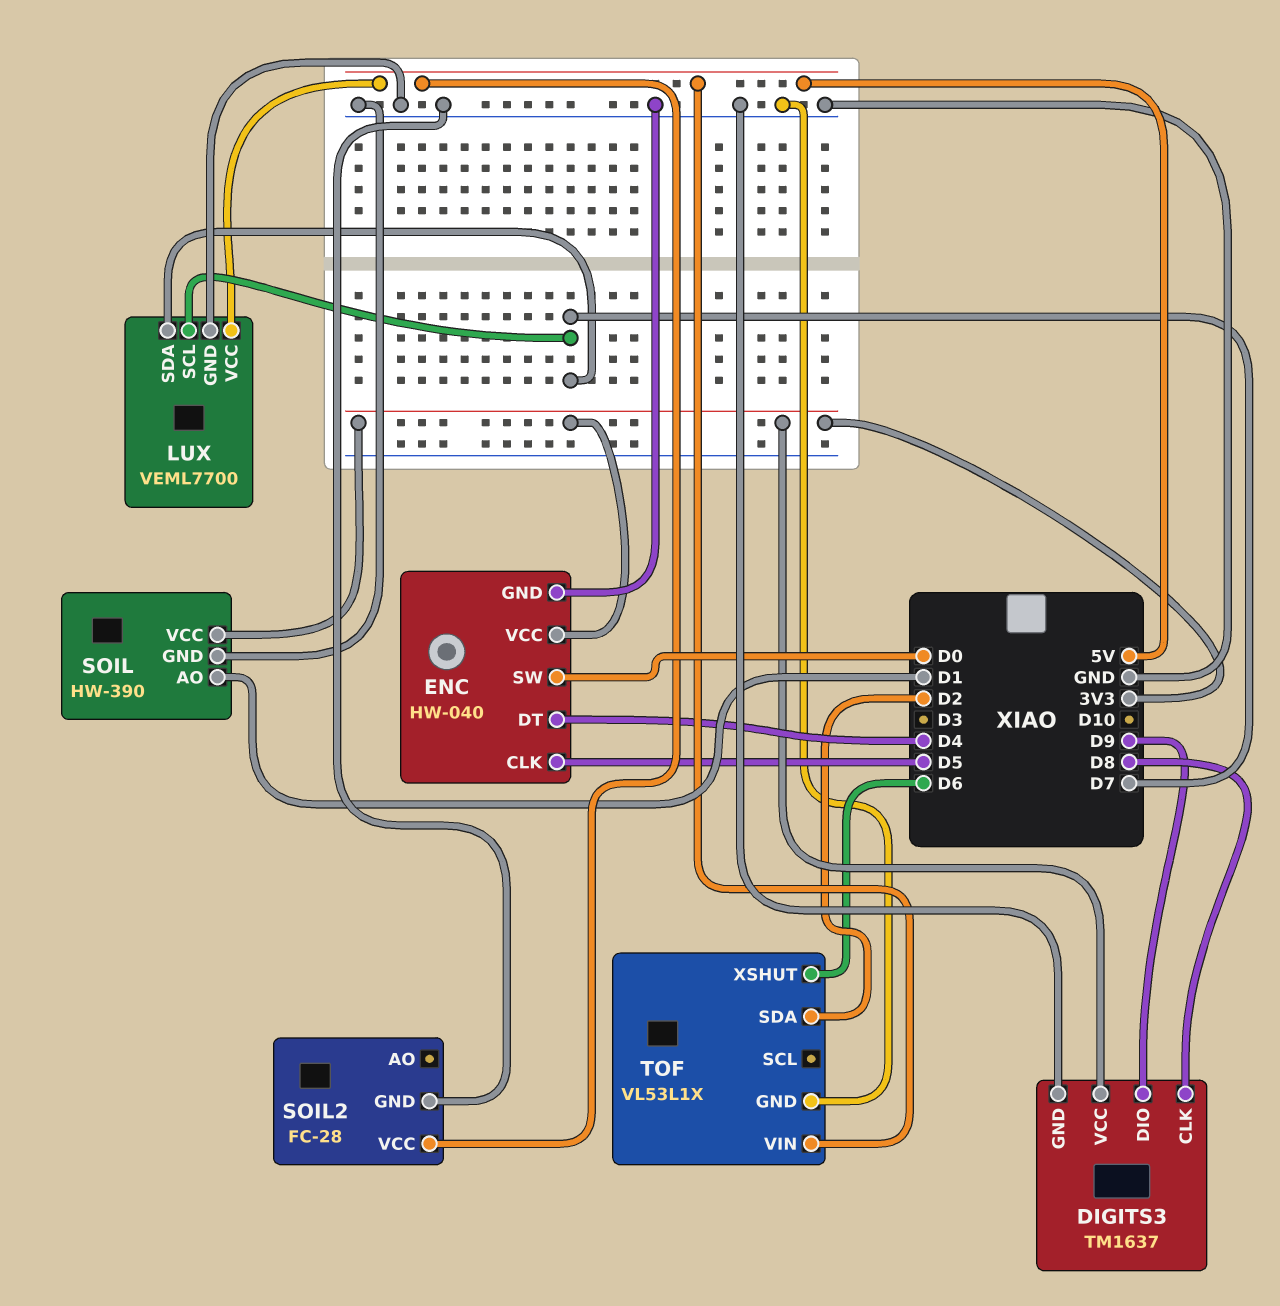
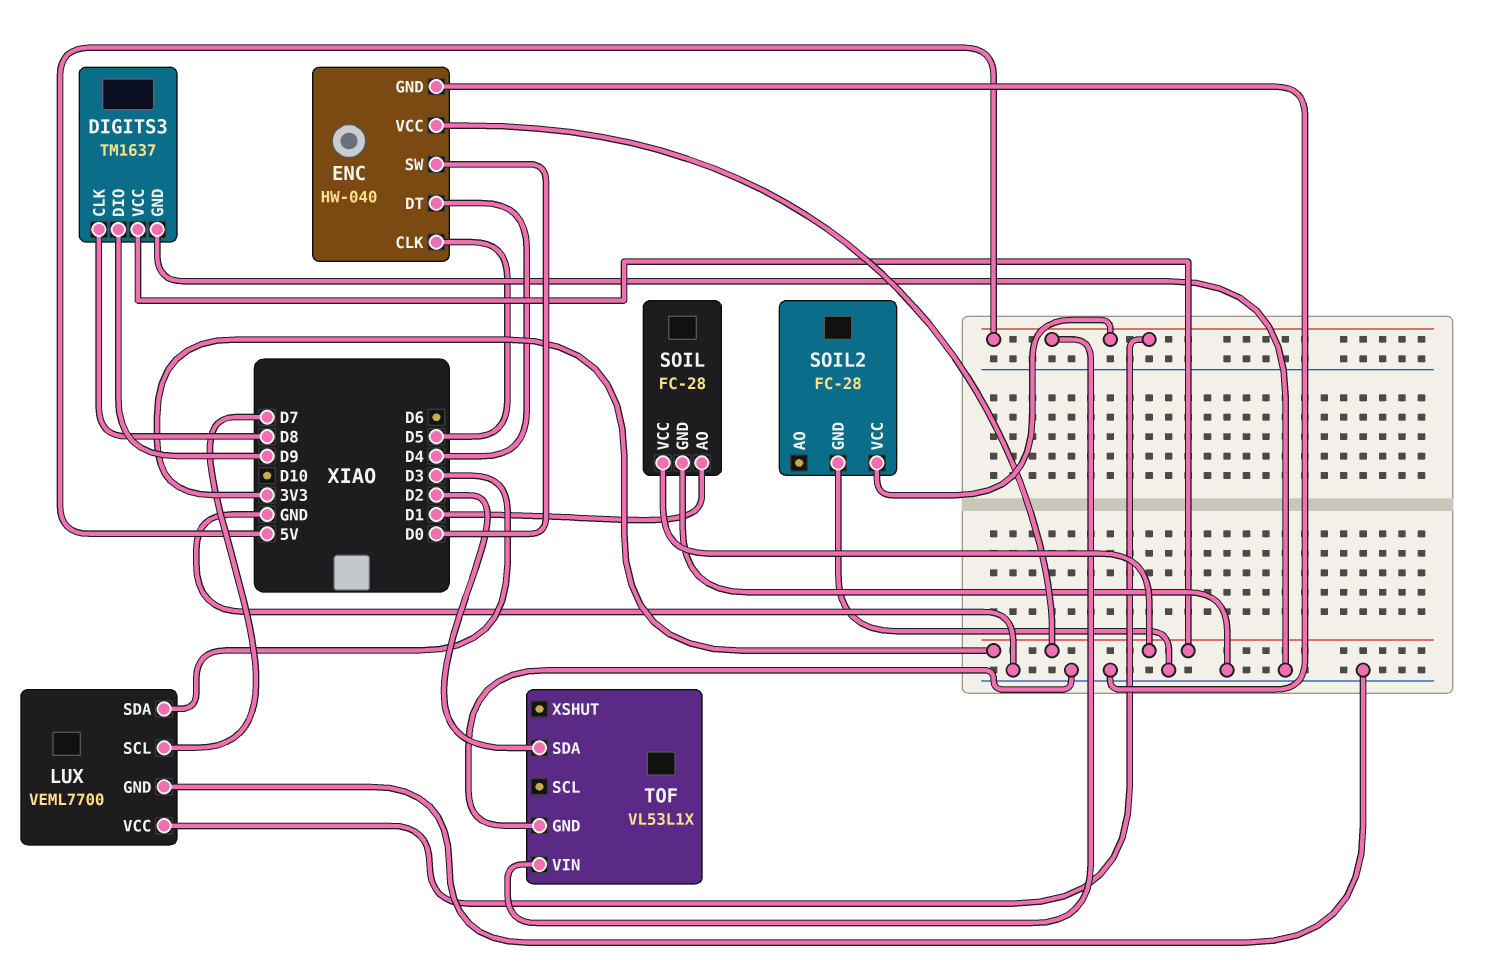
LUX pin SDA: D7 -> D3
SOIL: HW-390 -> FC-28
TOF pin XSHUT: D6 -> none

